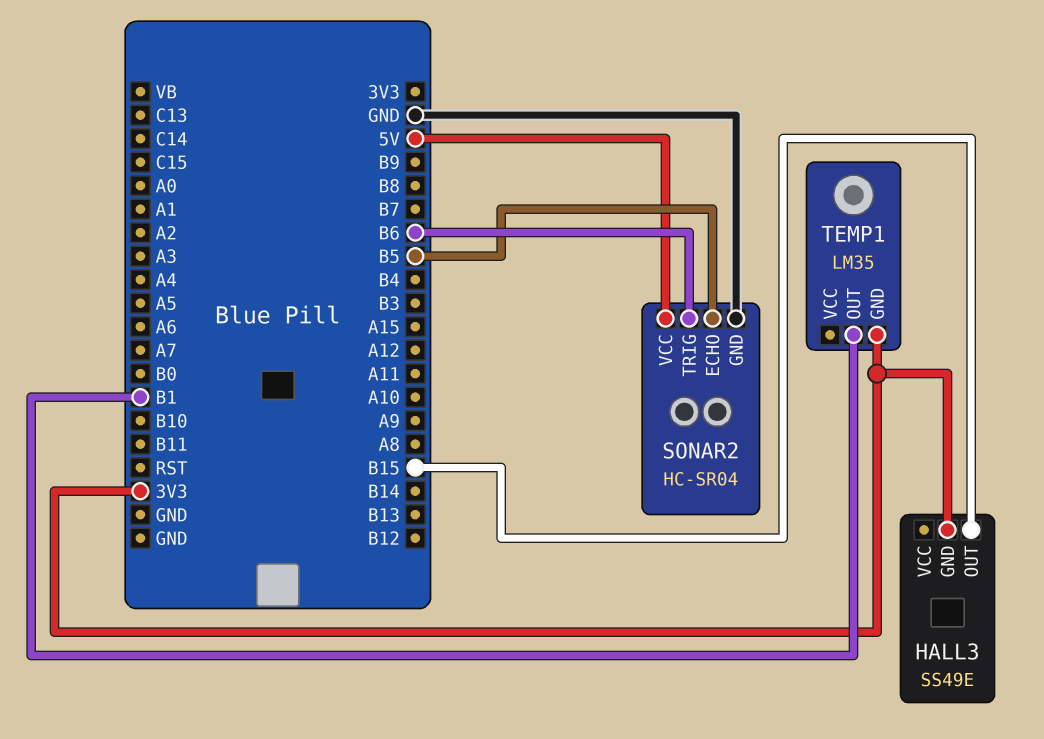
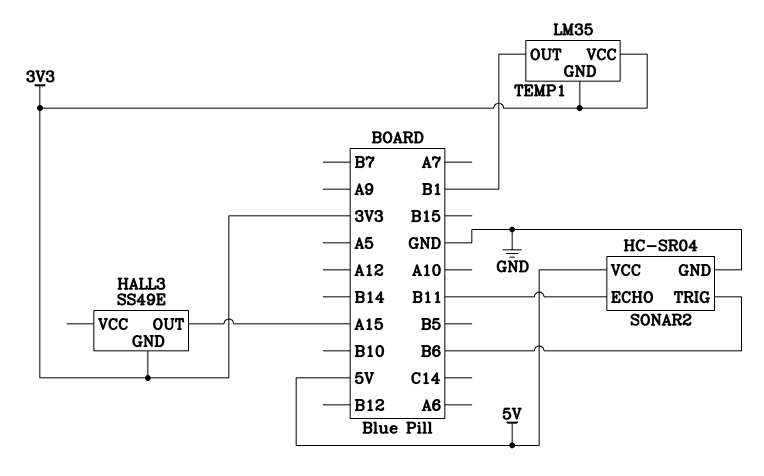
HALL3 pin OUT: B15 -> A15
SONAR2 pin ECHO: B5 -> B11
TEMP1 pin VCC: none -> 3V3

